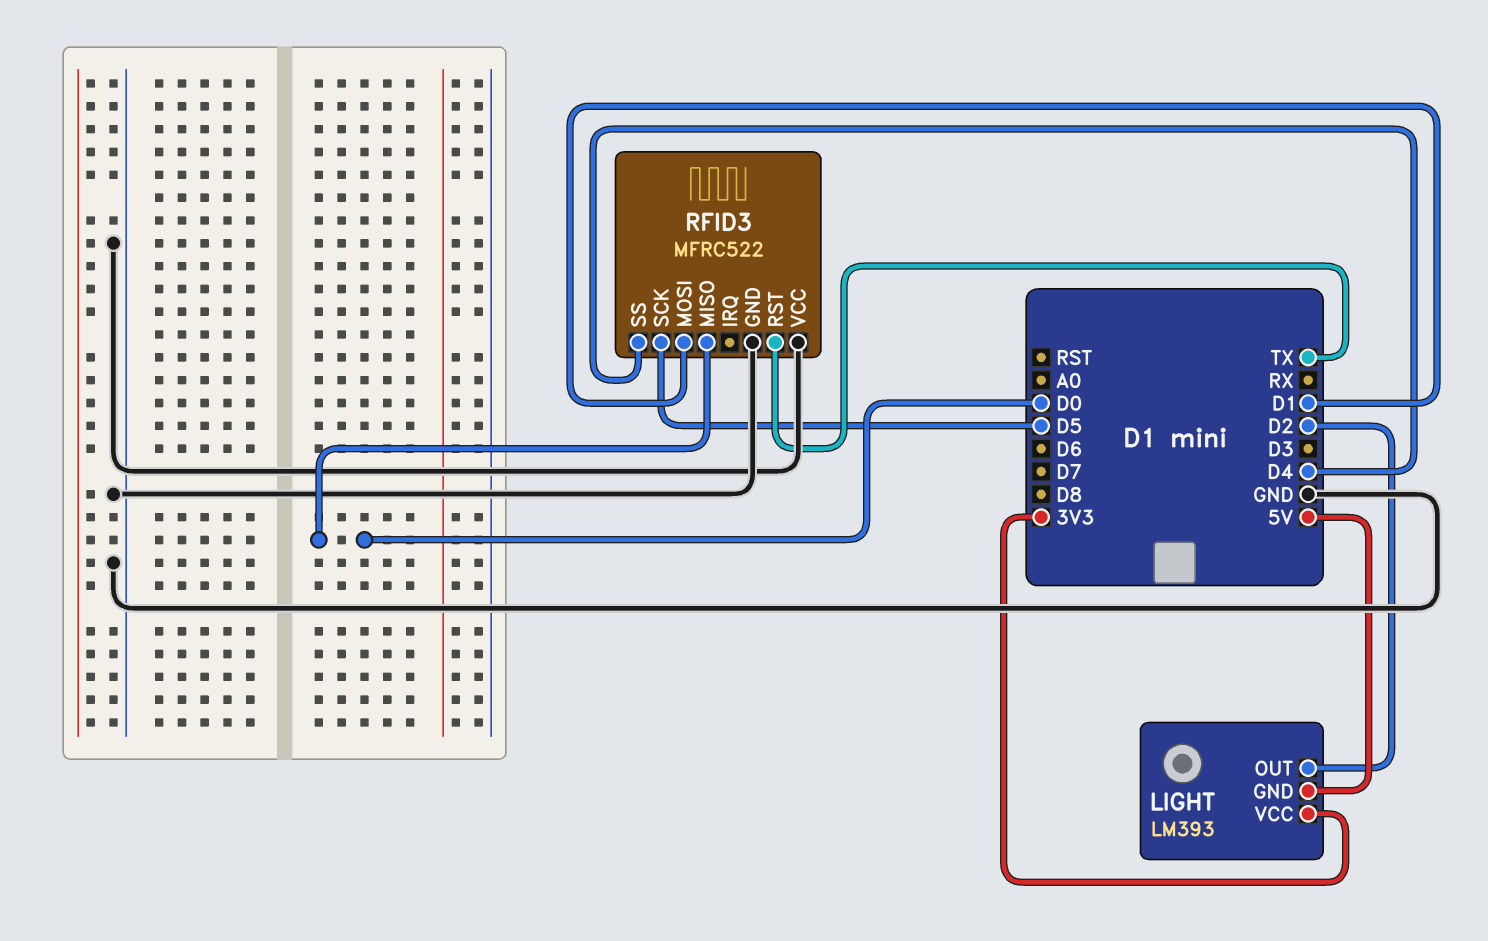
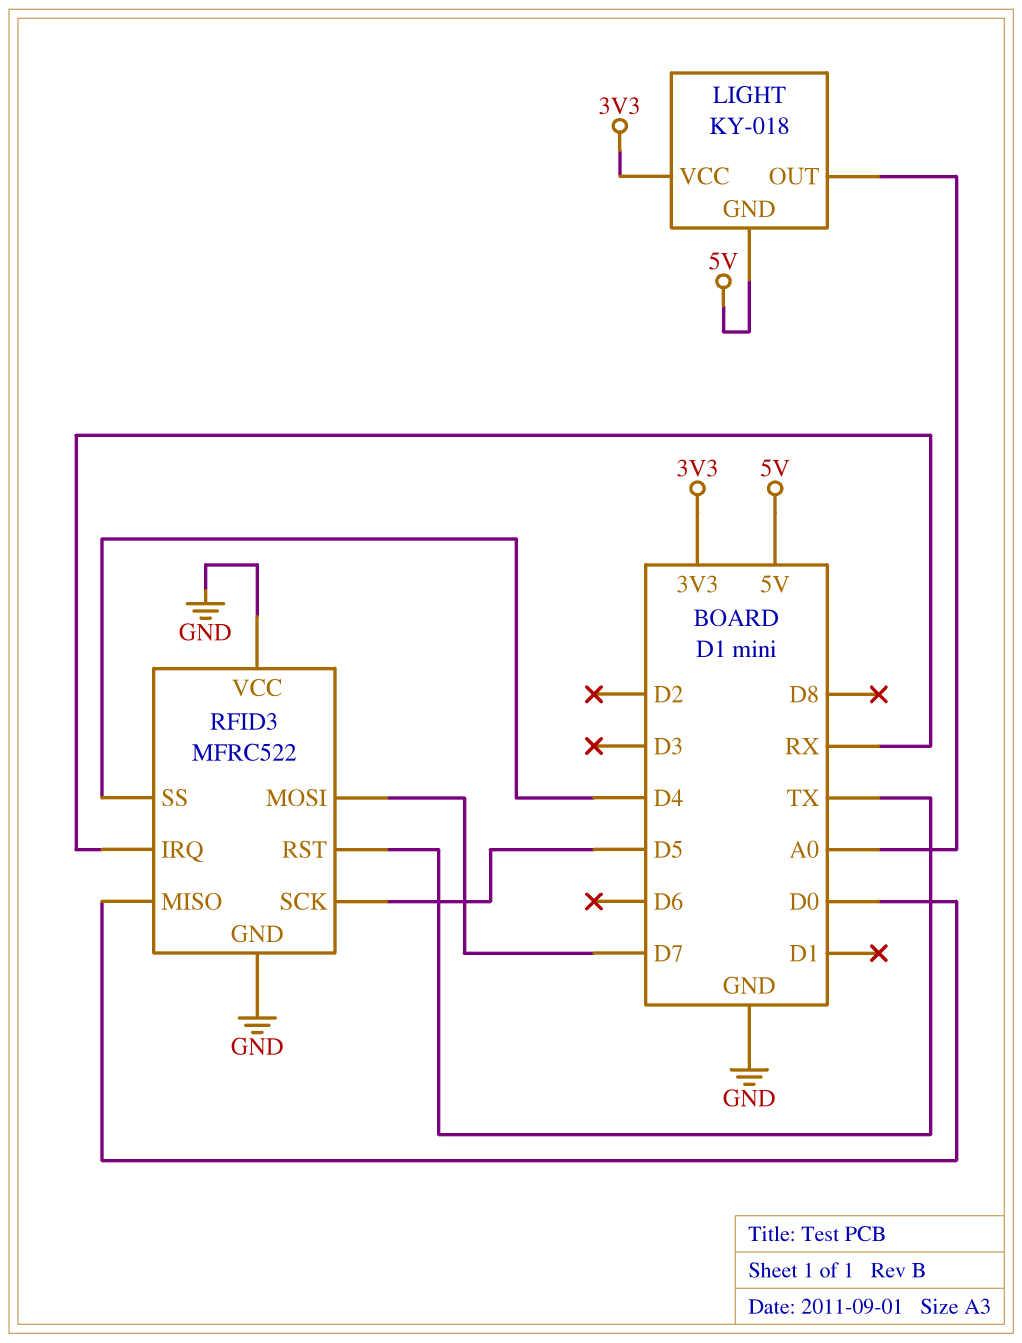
LIGHT: LM393 -> KY-018
LIGHT pin OUT: D2 -> A0
RFID3 pin IRQ: none -> RX
RFID3 pin MOSI: D1 -> D7

